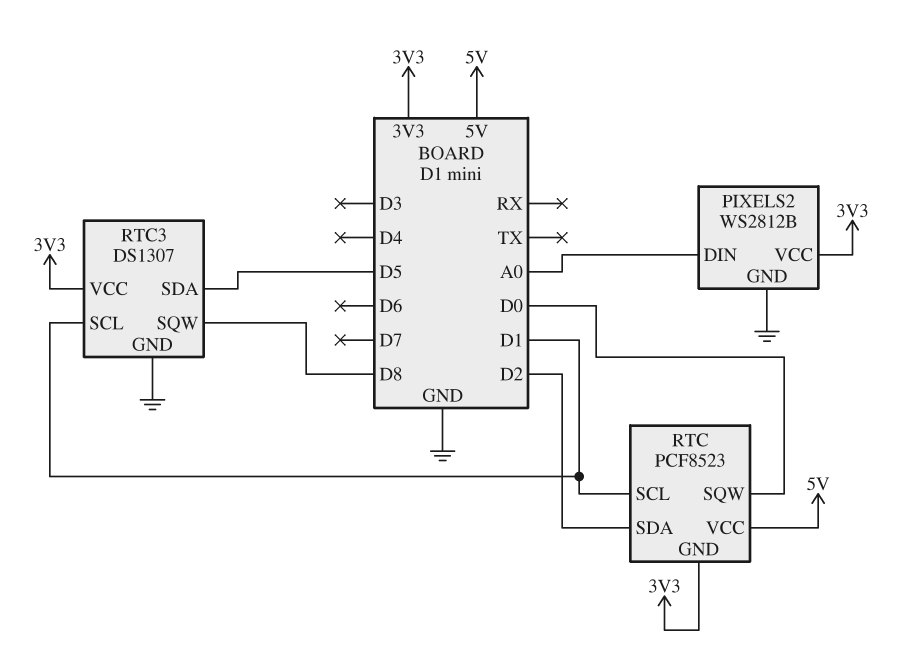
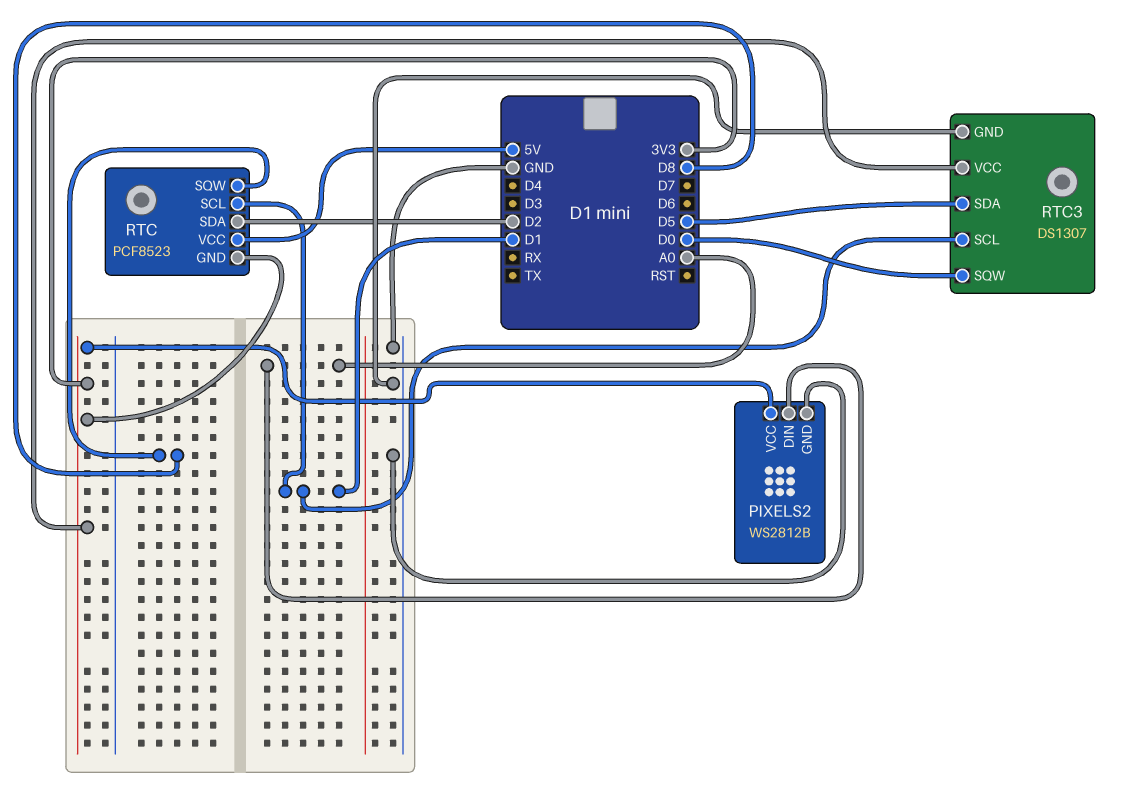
RTC pin SQW: D0 -> D8
RTC3 pin SQW: D8 -> D0

